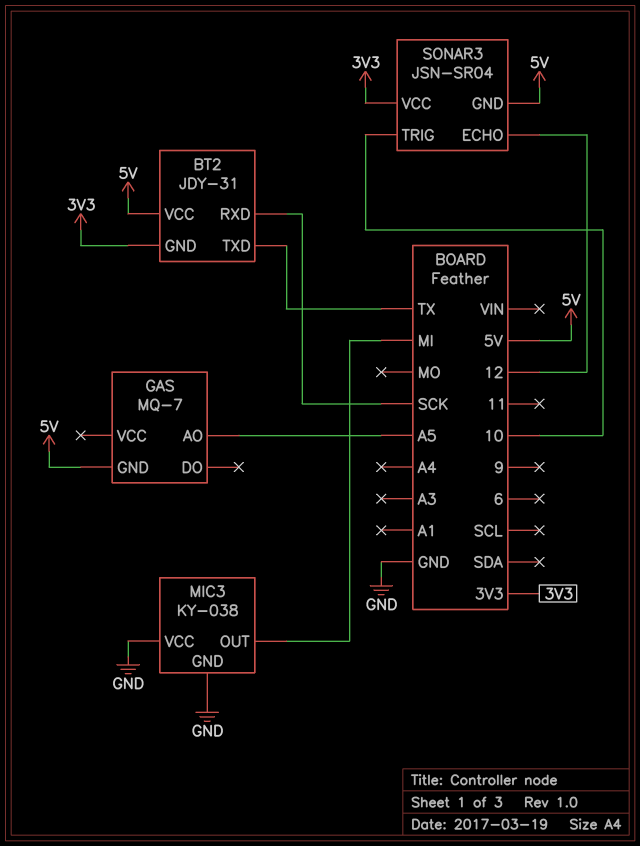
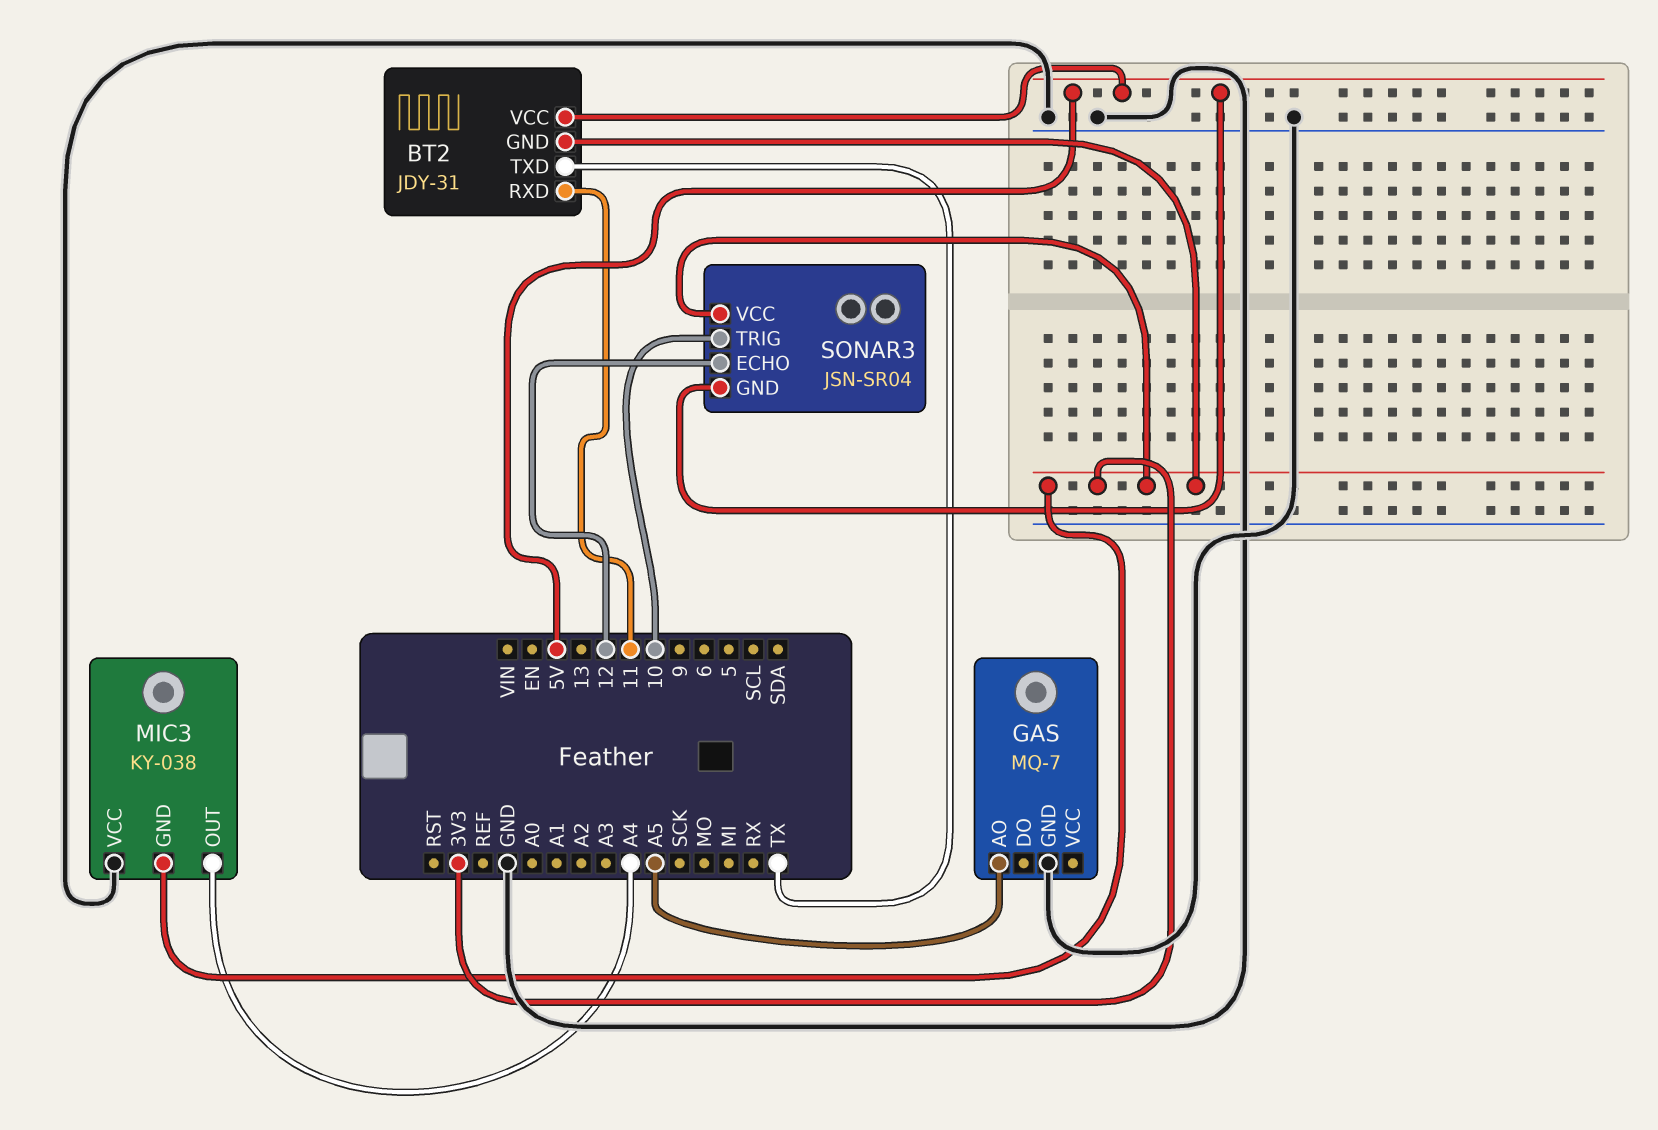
BT2 pin RXD: SCK -> 11
GAS pin GND: 5V -> GND
MIC3 pin GND: GND -> 3V3
MIC3 pin OUT: MI -> A4

